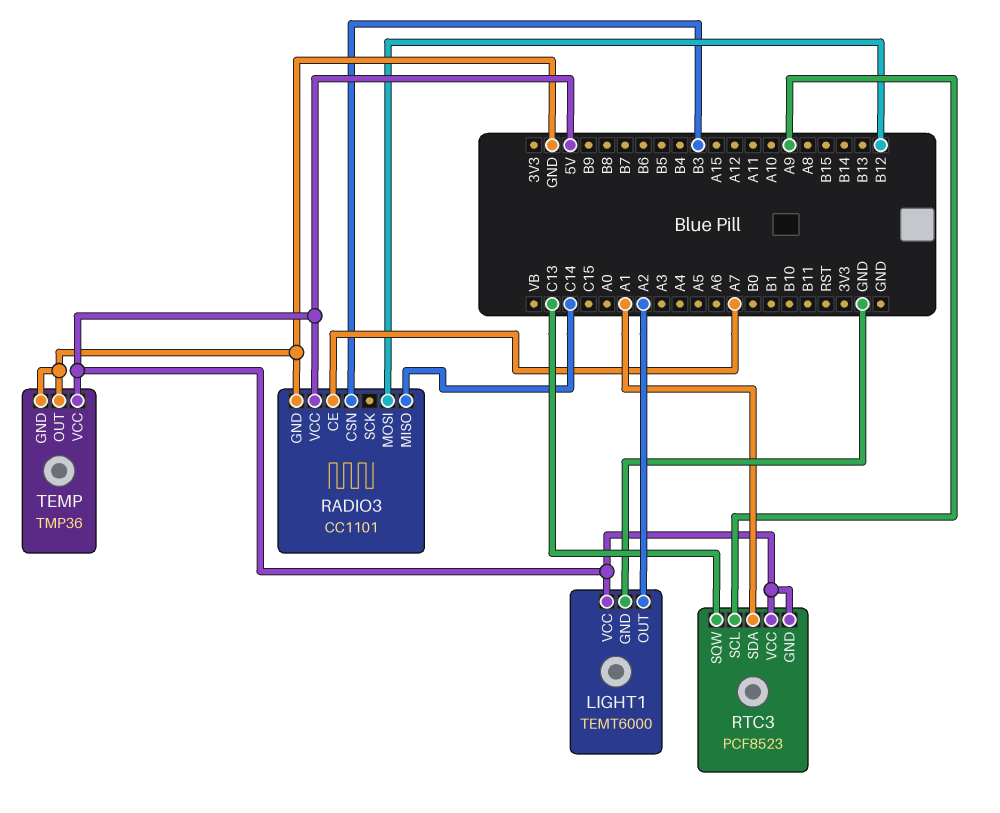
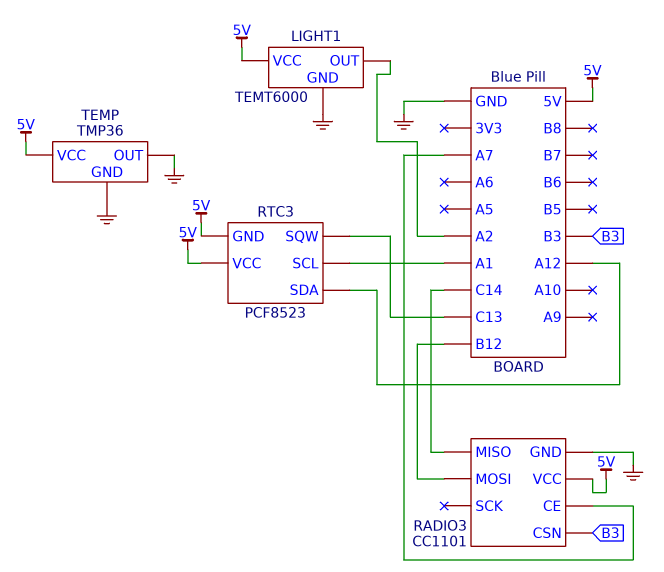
RTC3 pin SCL: A9 -> A1
RTC3 pin SDA: A1 -> A12

